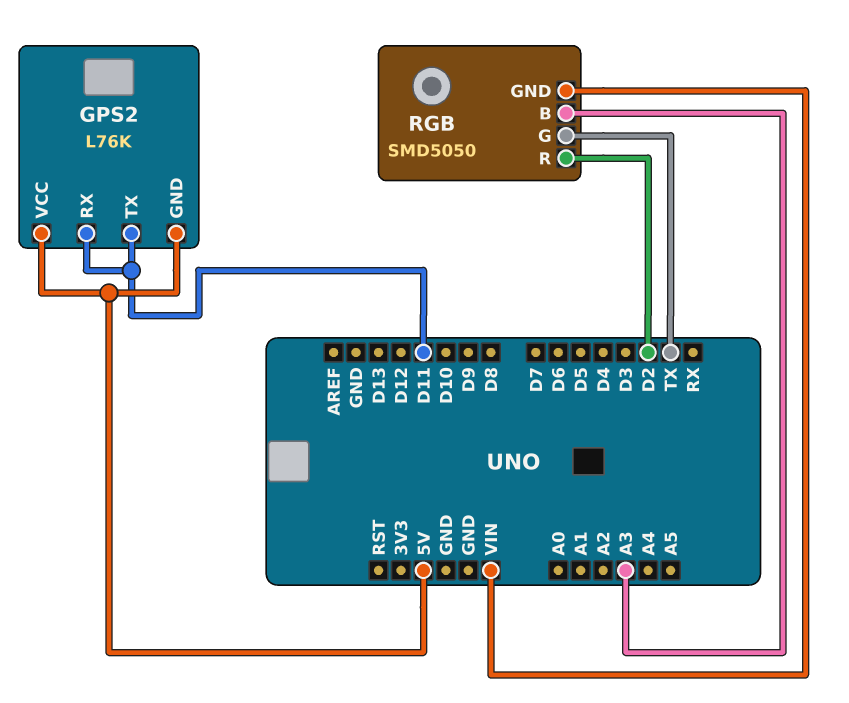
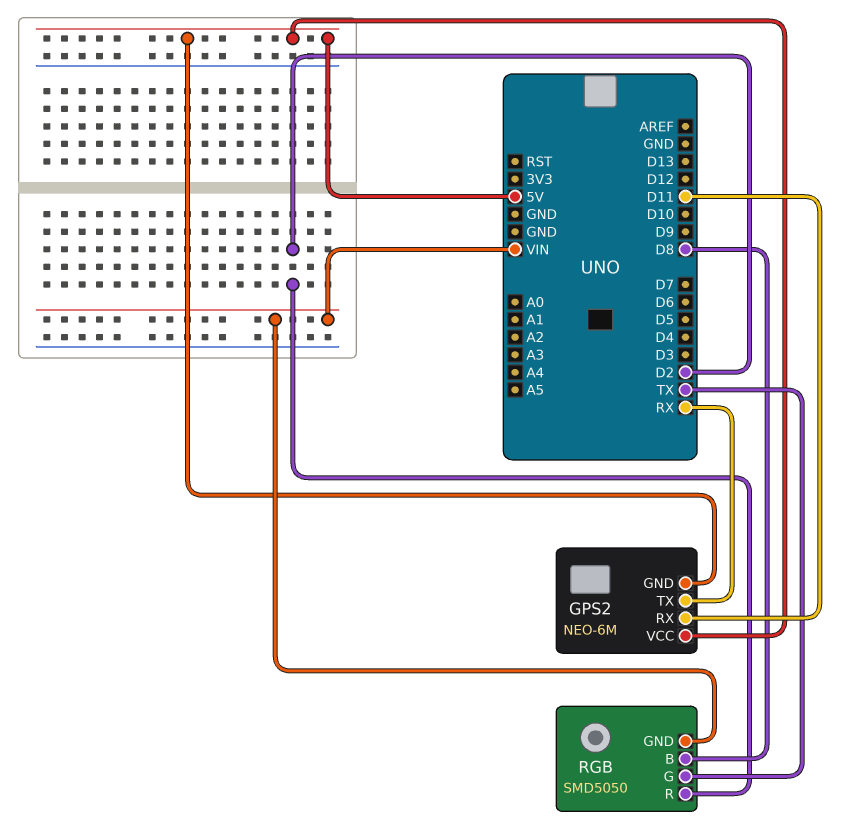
GPS2: L76K -> NEO-6M
GPS2 pin TX: D11 -> RX
RGB pin B: A3 -> D8

